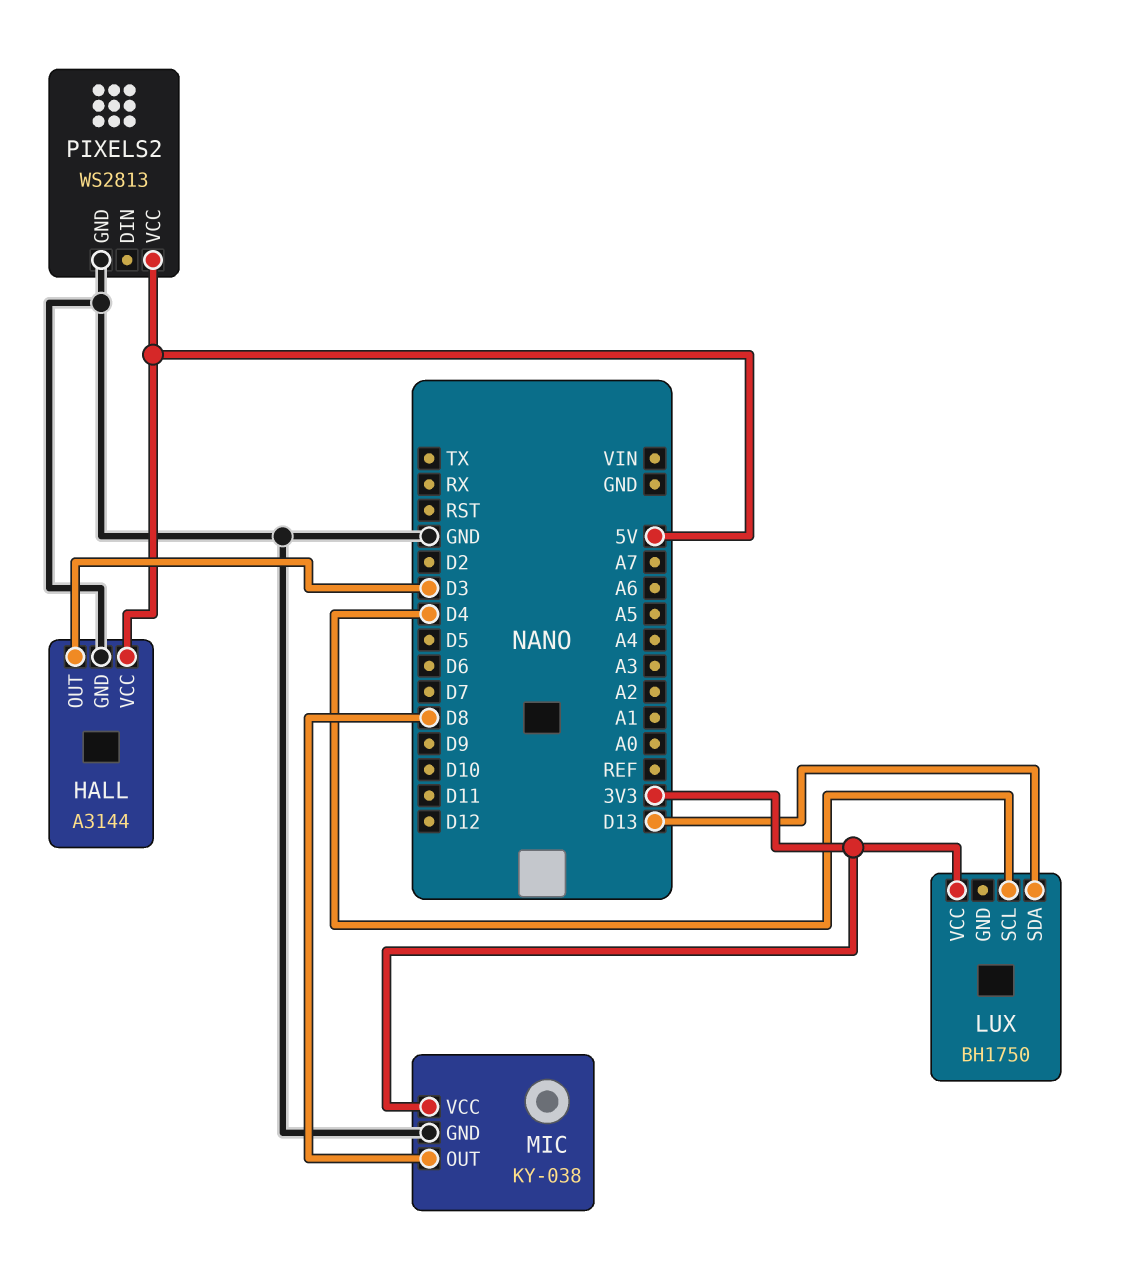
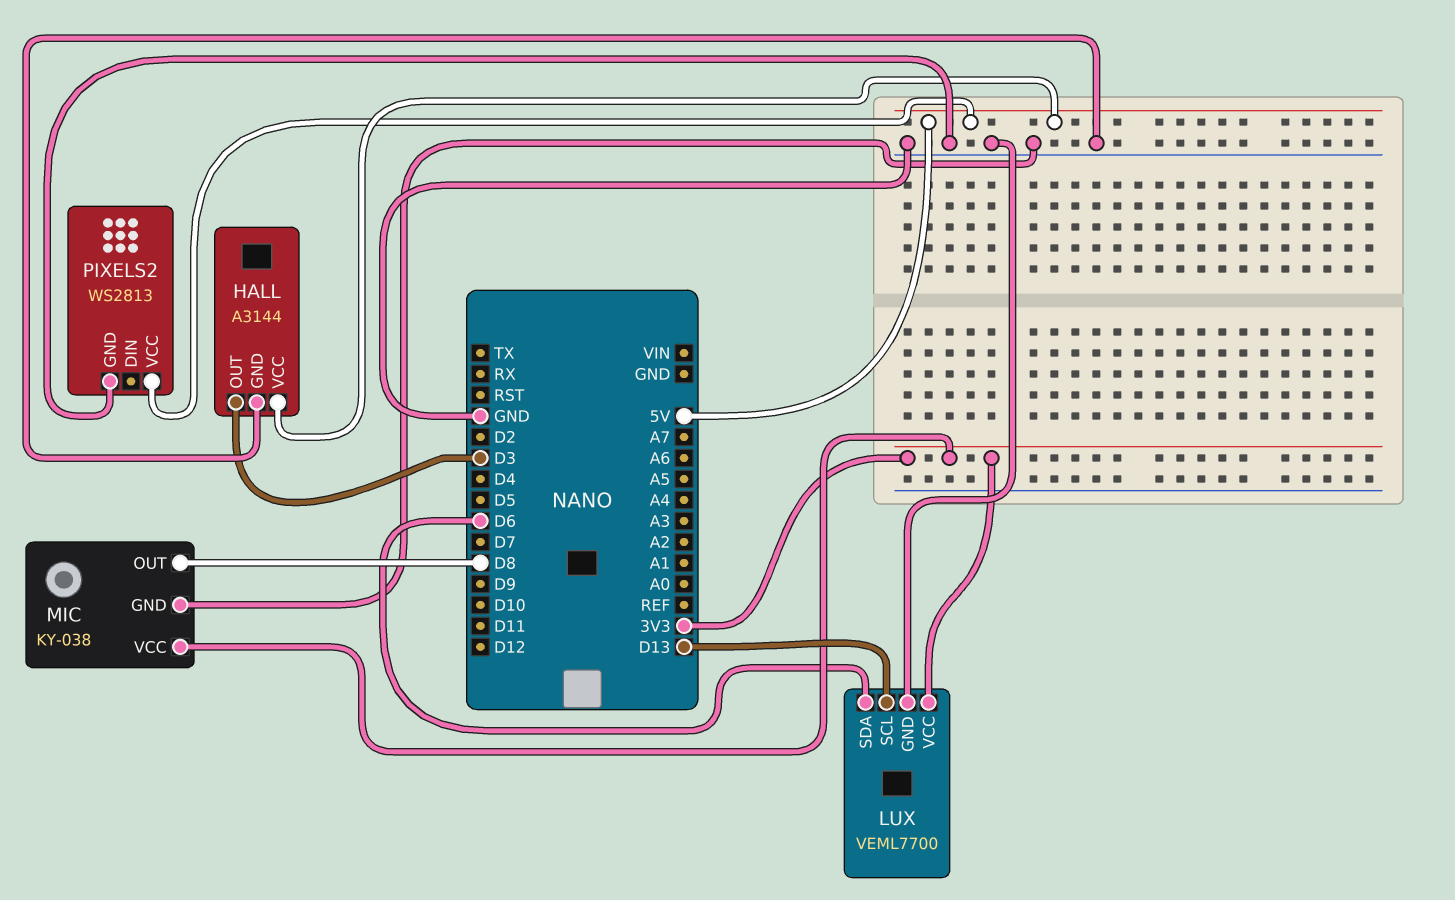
LUX: BH1750 -> VEML7700
LUX pin GND: none -> GND
LUX pin SCL: D4 -> D13
LUX pin SDA: D13 -> D6

